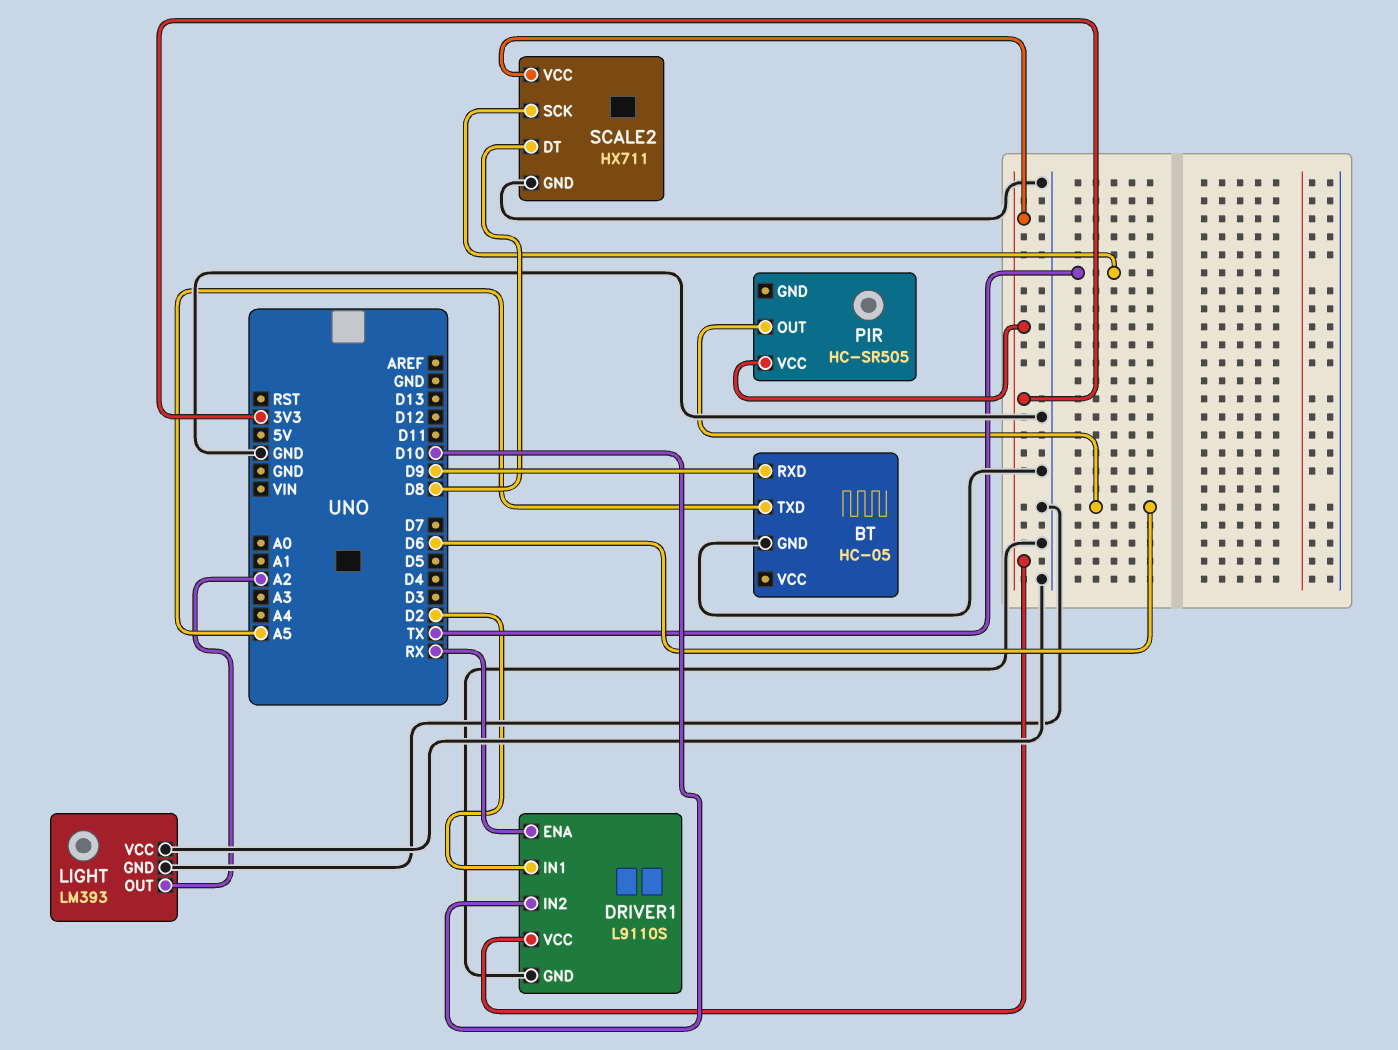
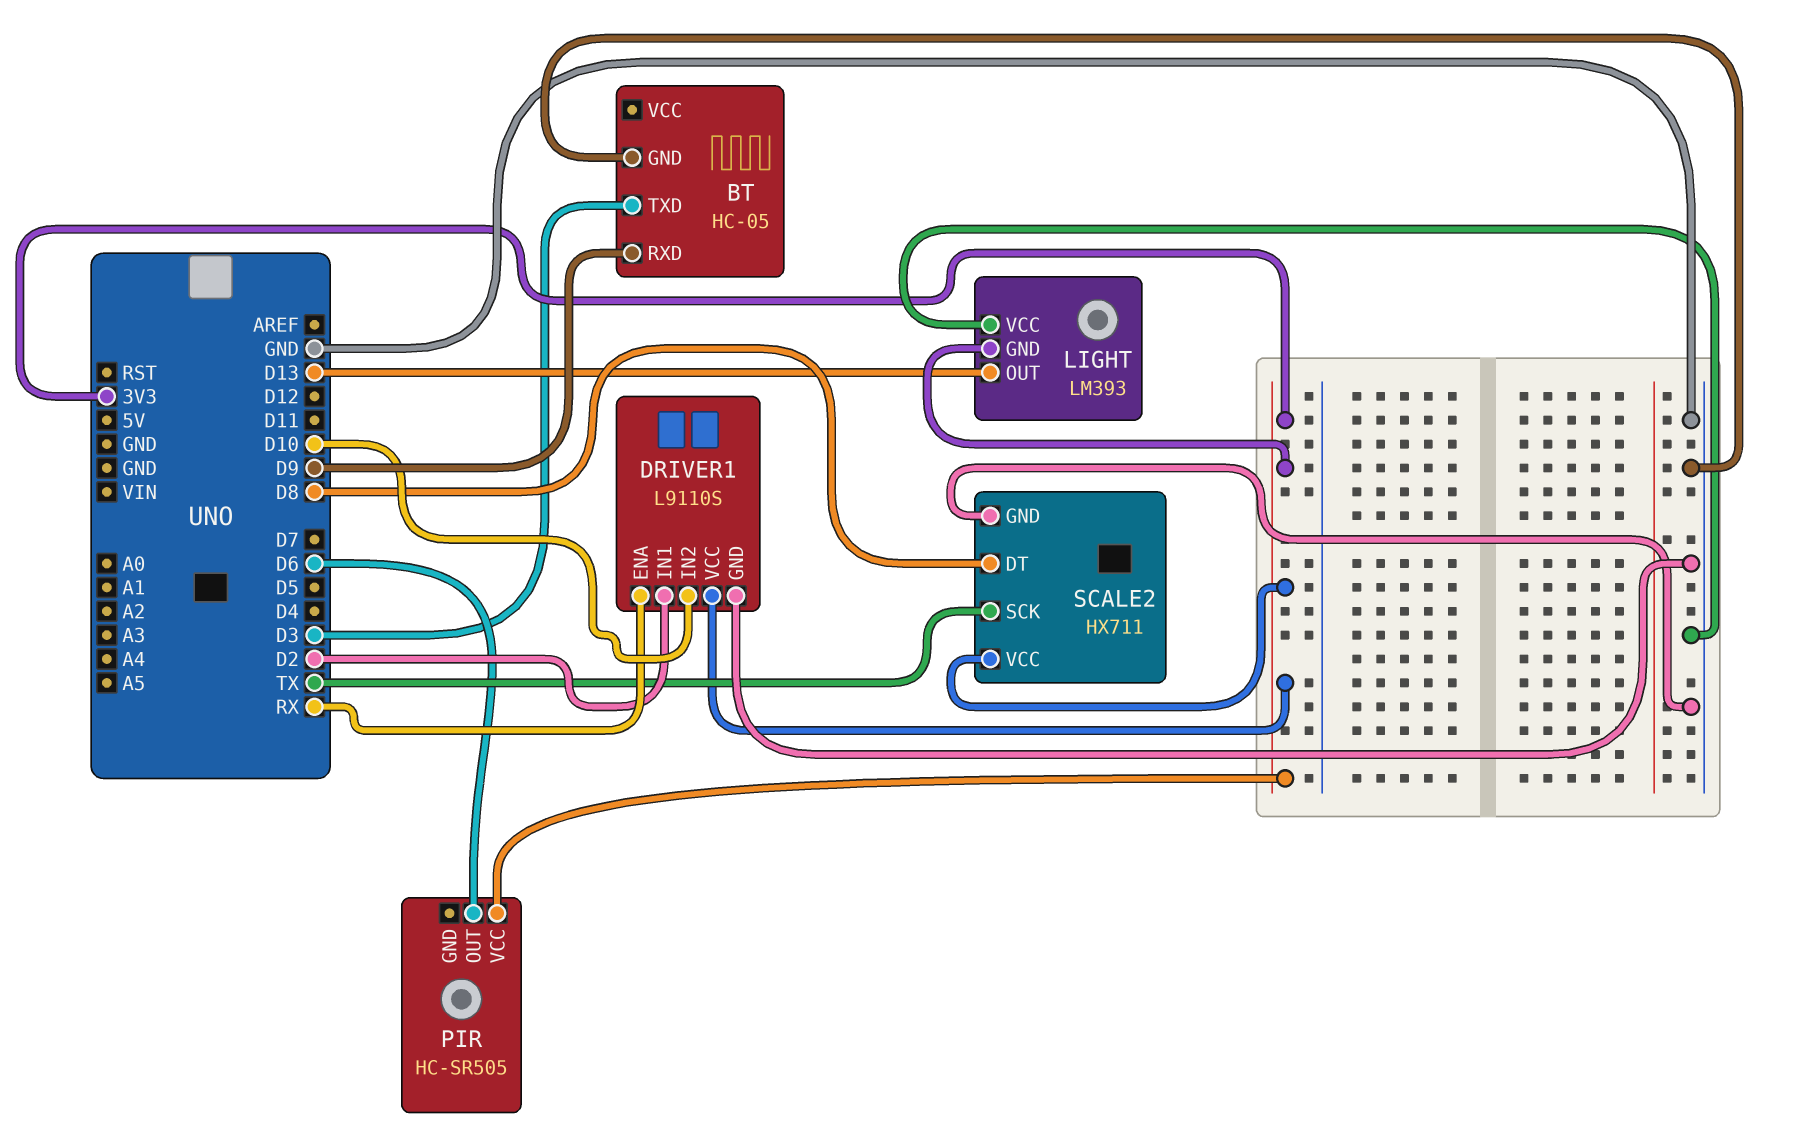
BT pin TXD: A5 -> D3
LIGHT pin GND: GND -> 3V3
LIGHT pin OUT: A2 -> D13

